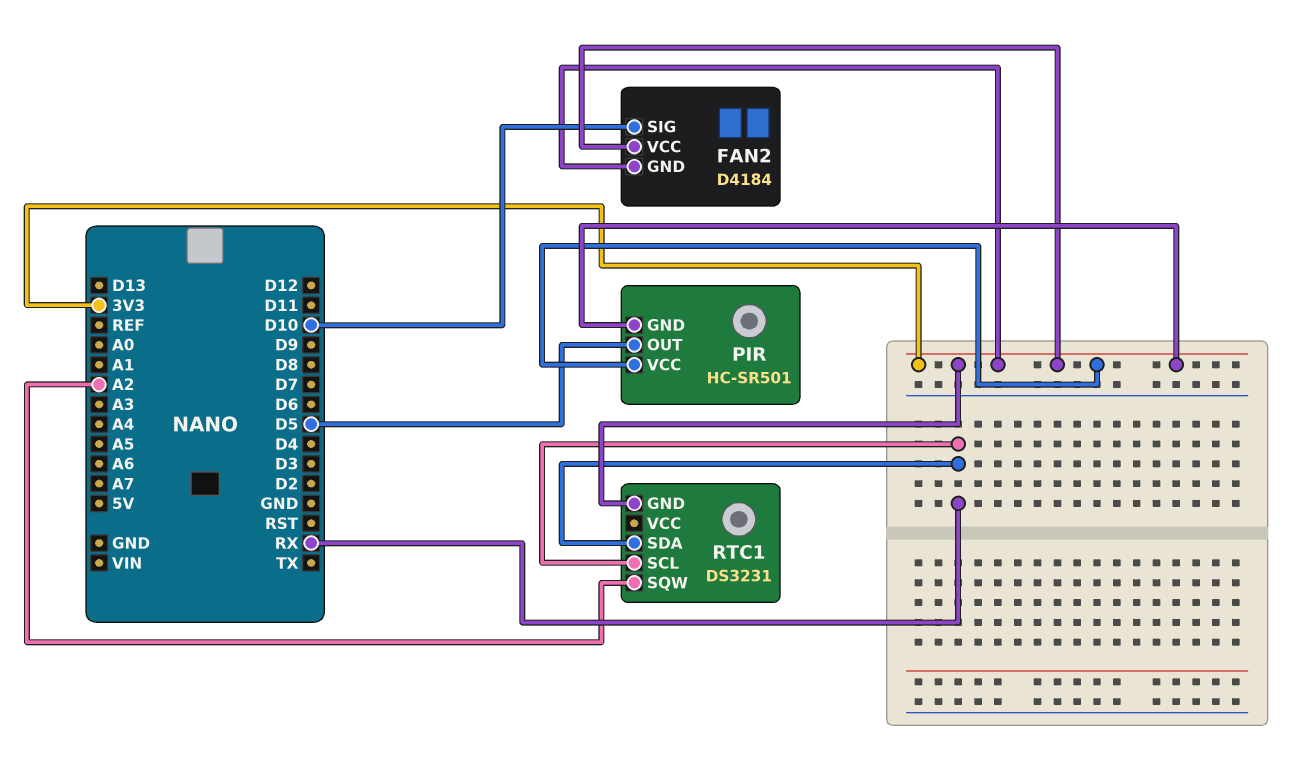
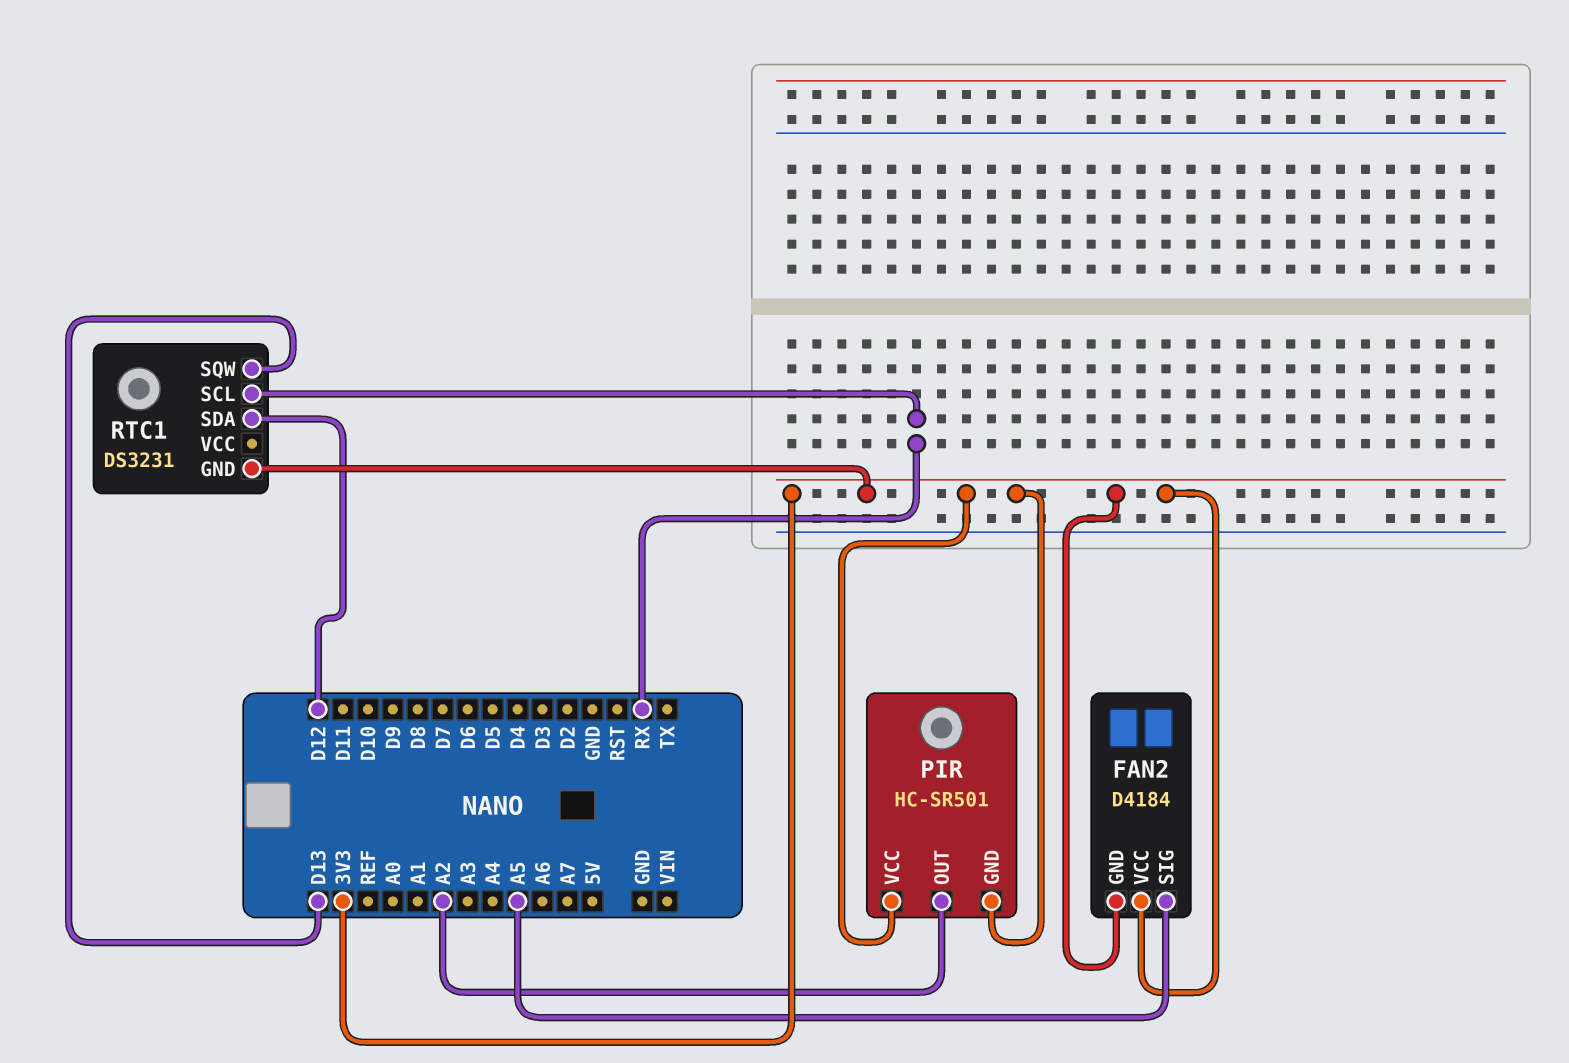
FAN2 pin SIG: D10 -> A5
PIR pin OUT: D5 -> A2
RTC1 pin SDA: RX -> D12
RTC1 pin SQW: A2 -> D13

